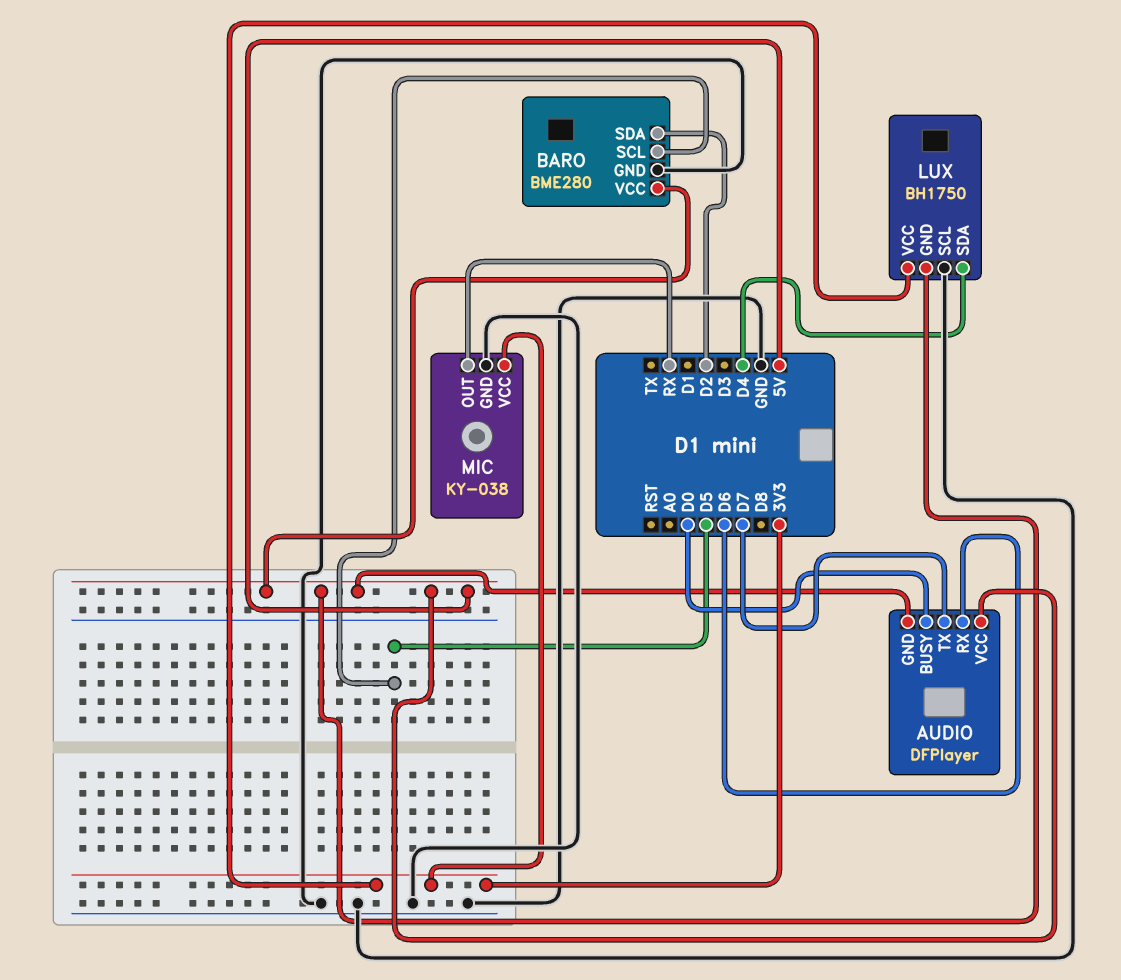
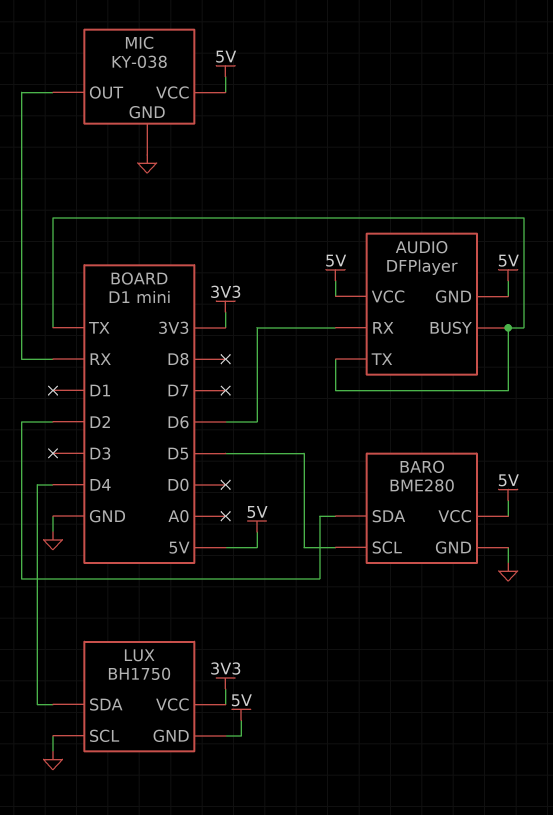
AUDIO pin BUSY: D0 -> TX
AUDIO pin TX: D7 -> TX
MIC pin VCC: 3V3 -> 5V

